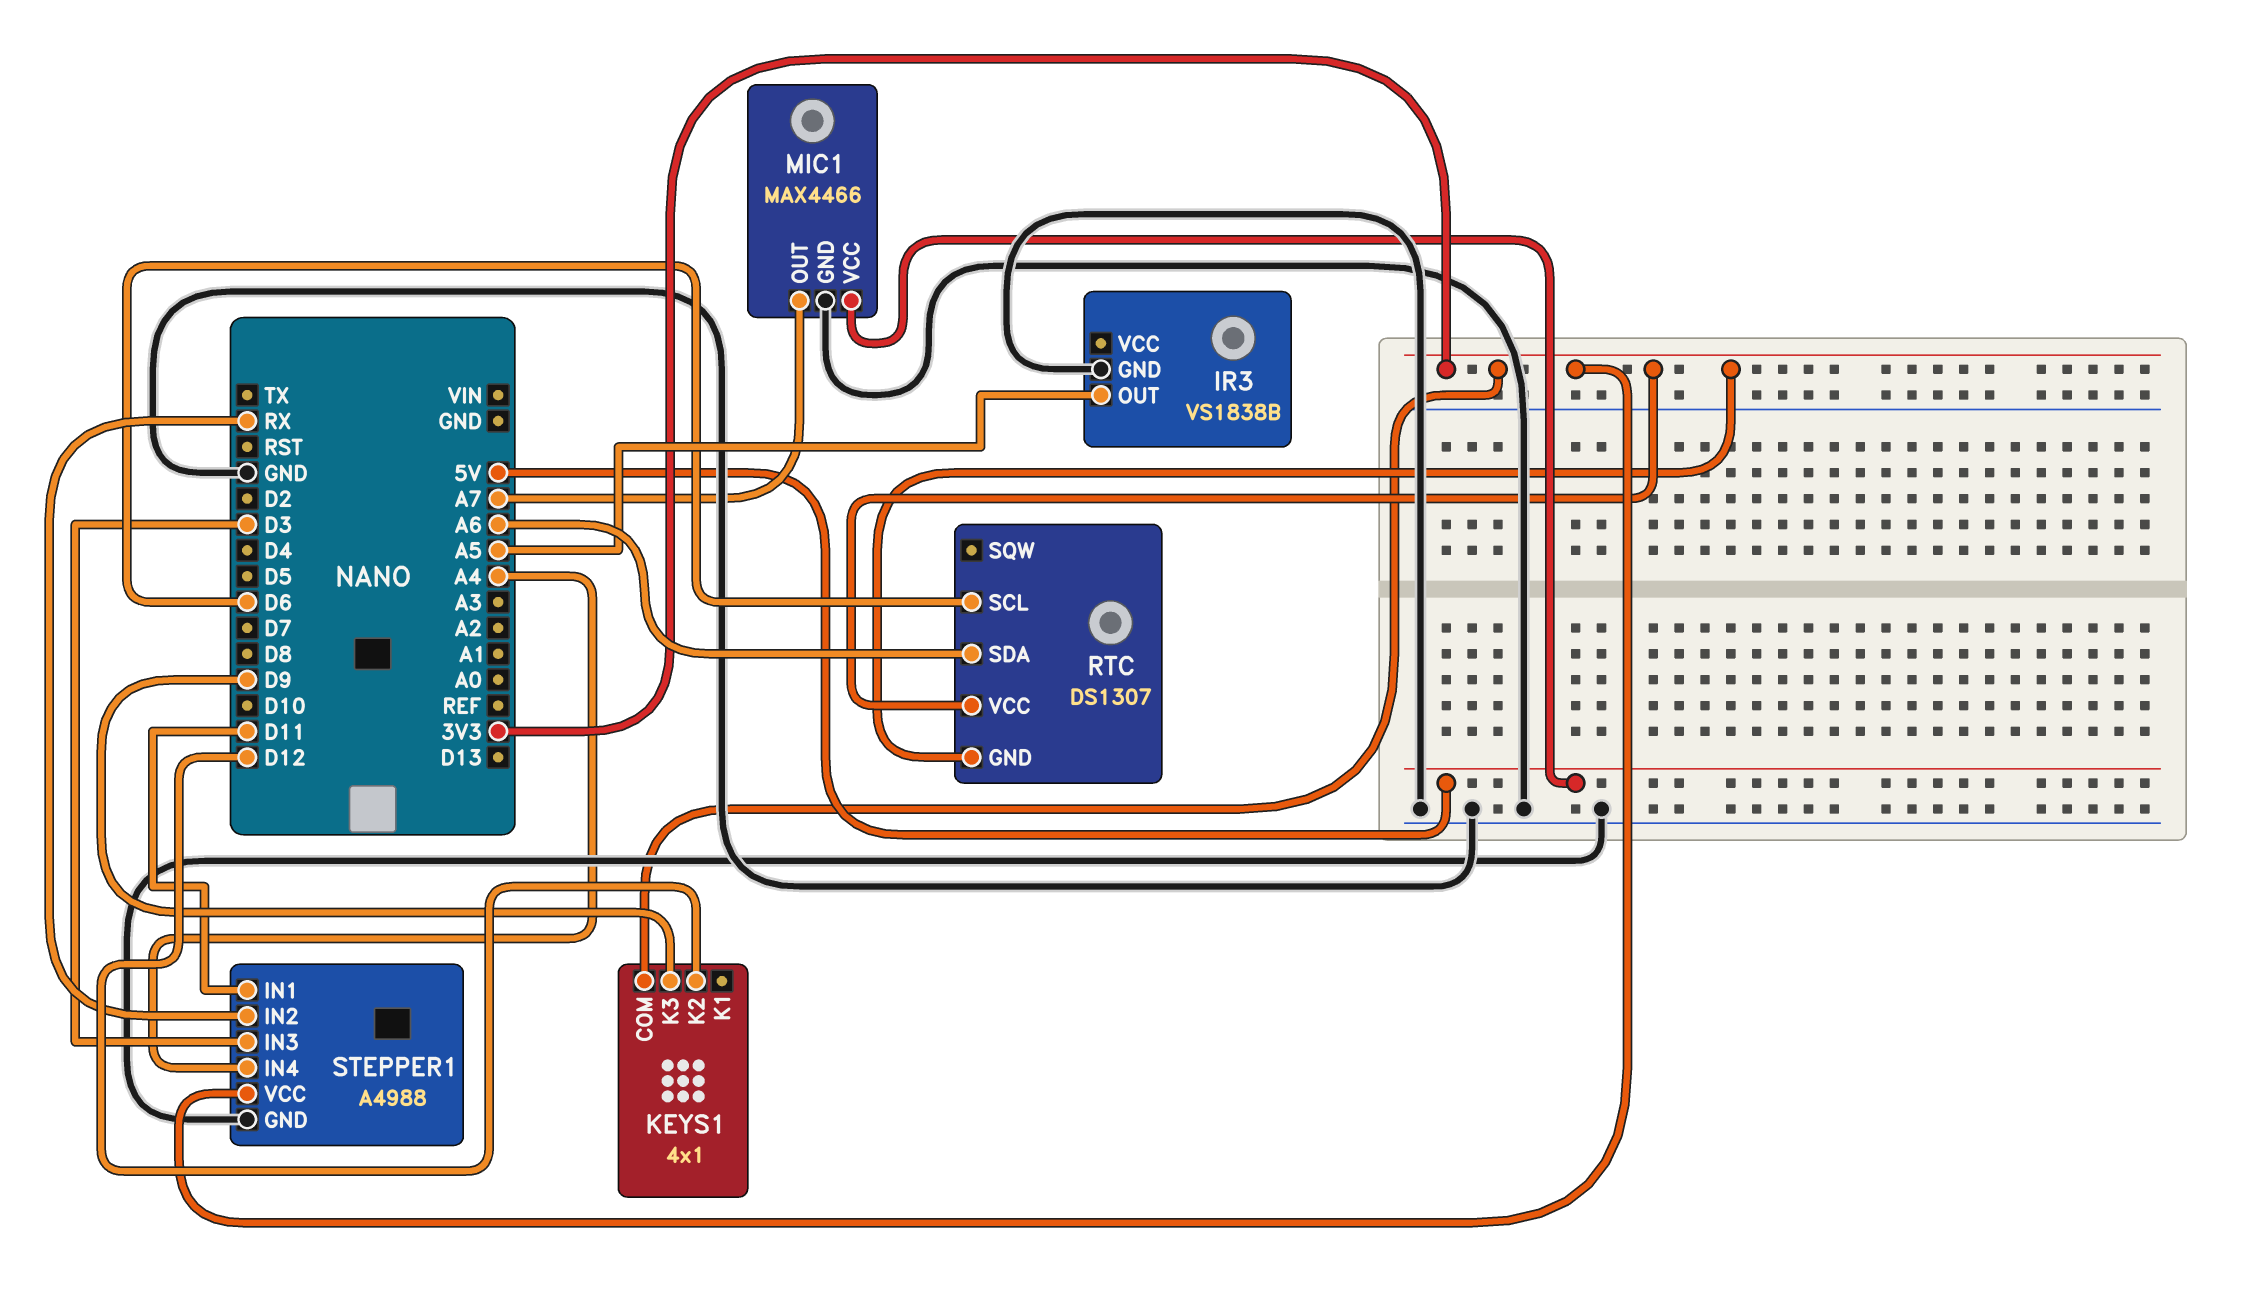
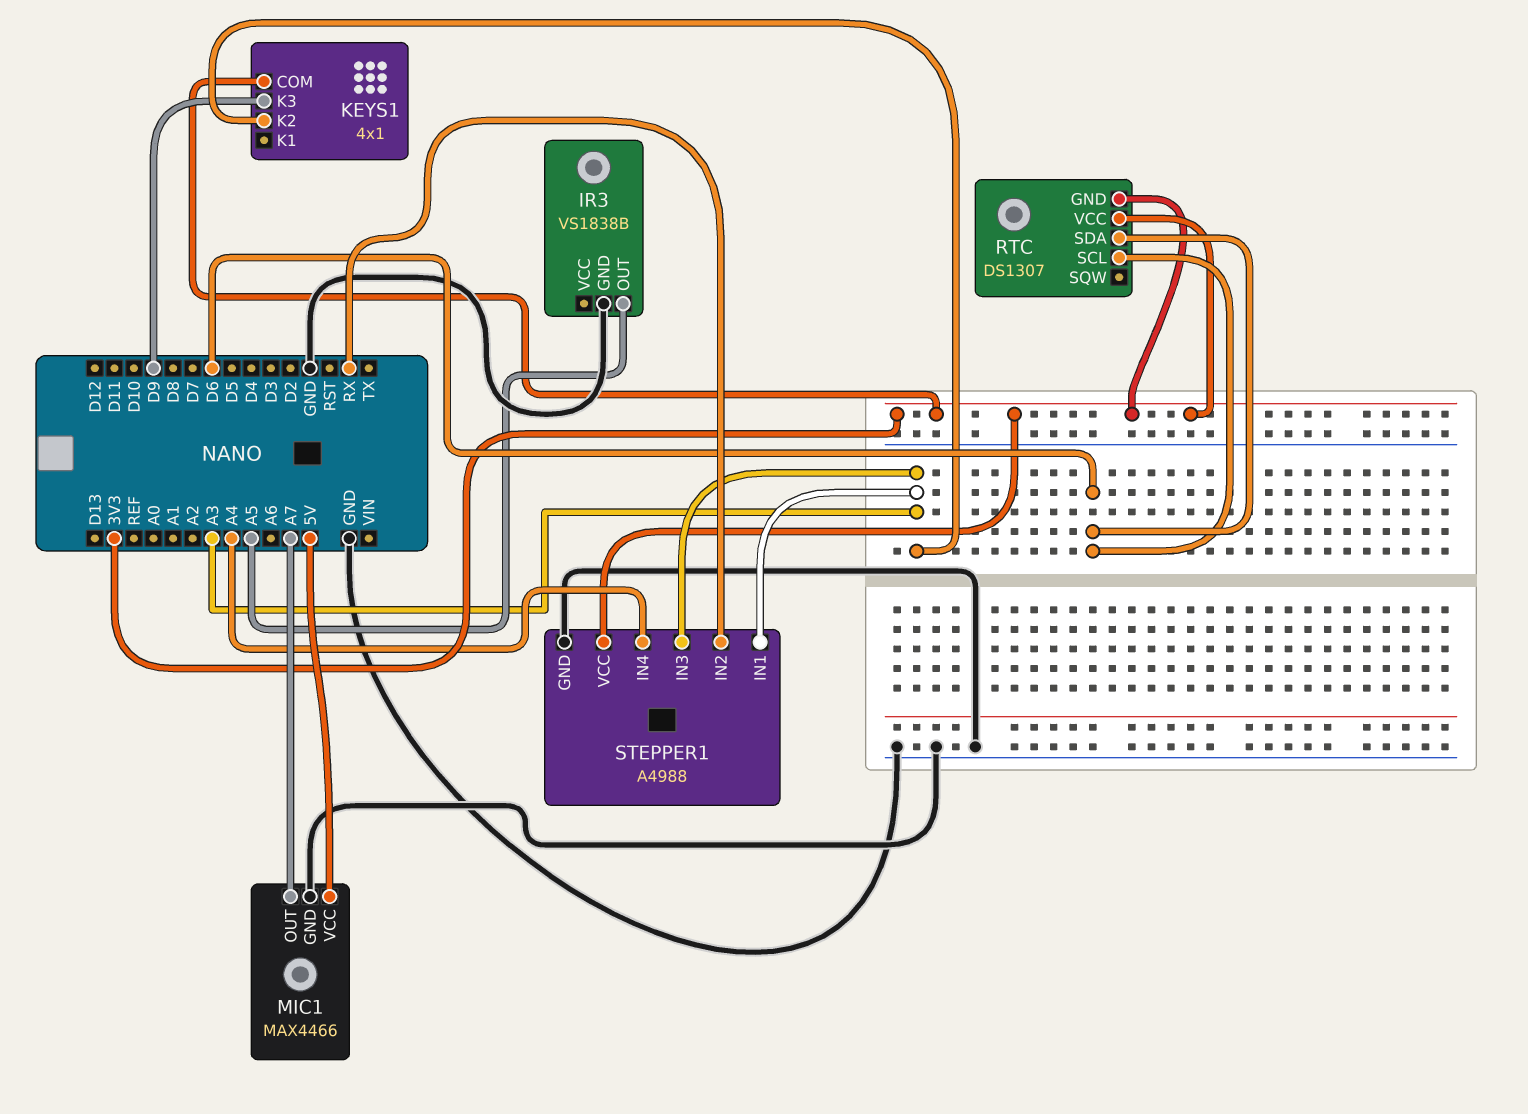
KEYS1 pin K2: D12 -> A3
RTC pin SDA: A6 -> D6
STEPPER1 pin IN1: D11 -> A3
STEPPER1 pin IN3: D3 -> A3

